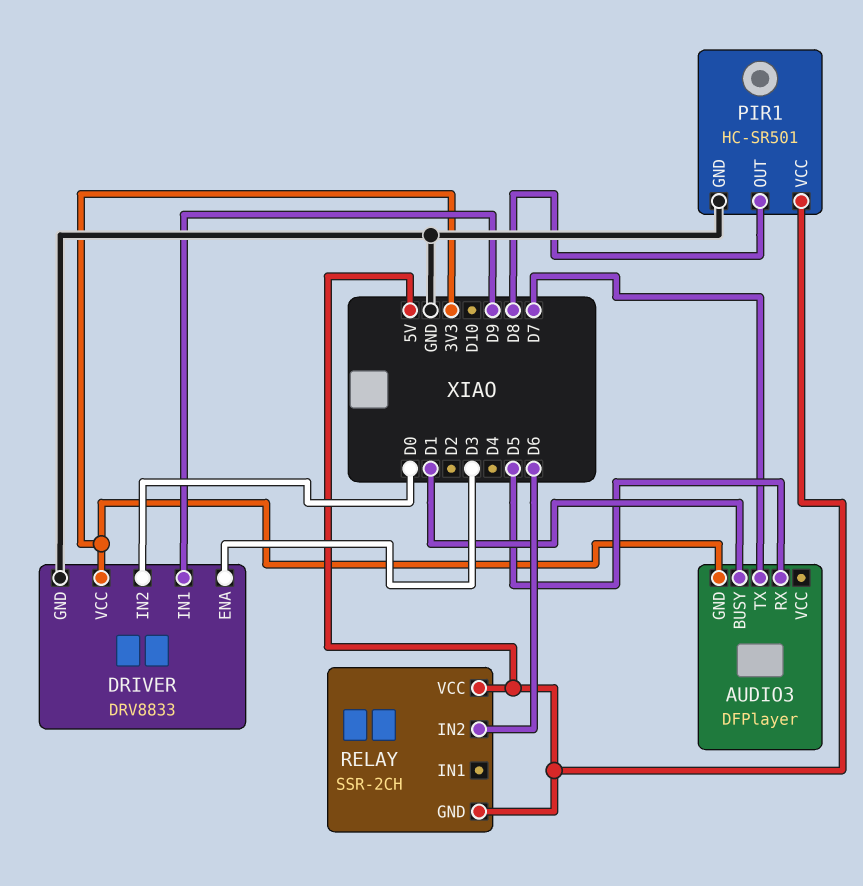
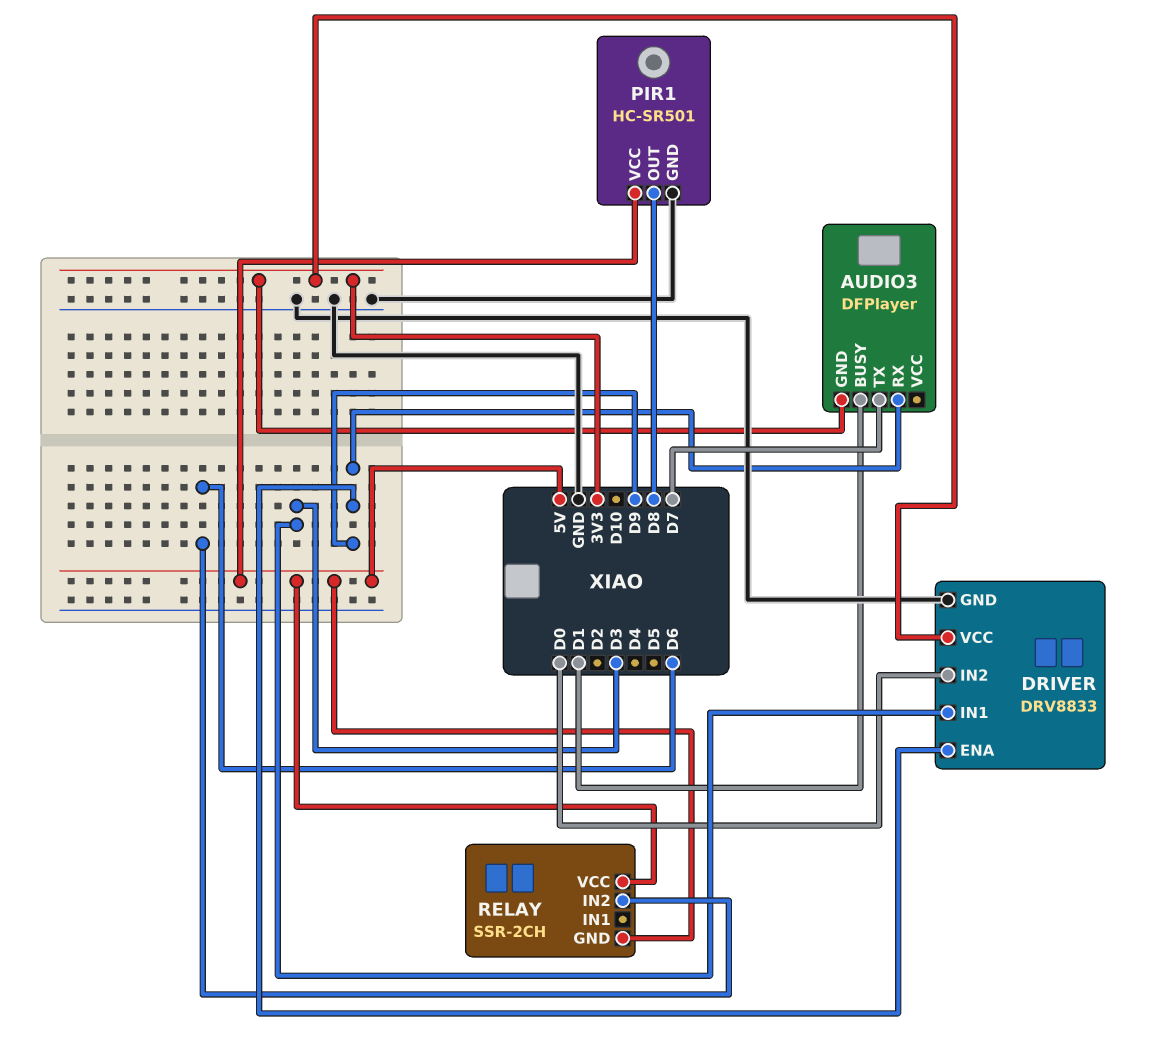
AUDIO3 pin RX: D5 -> D9
DRIVER pin ENA: D3 -> D9
DRIVER pin IN1: D9 -> D3

